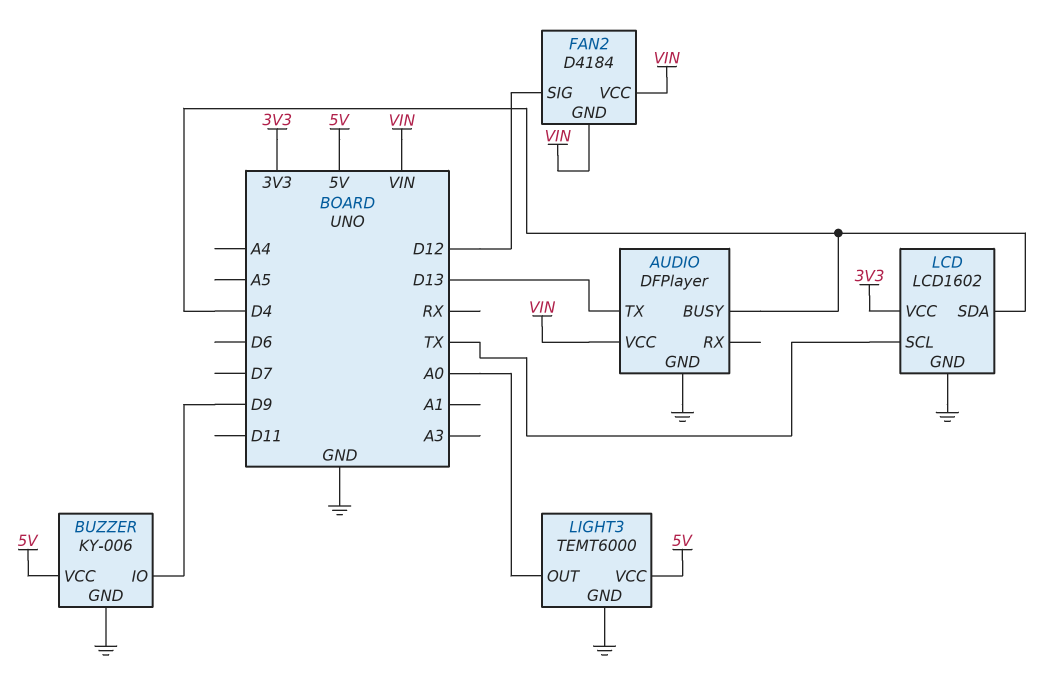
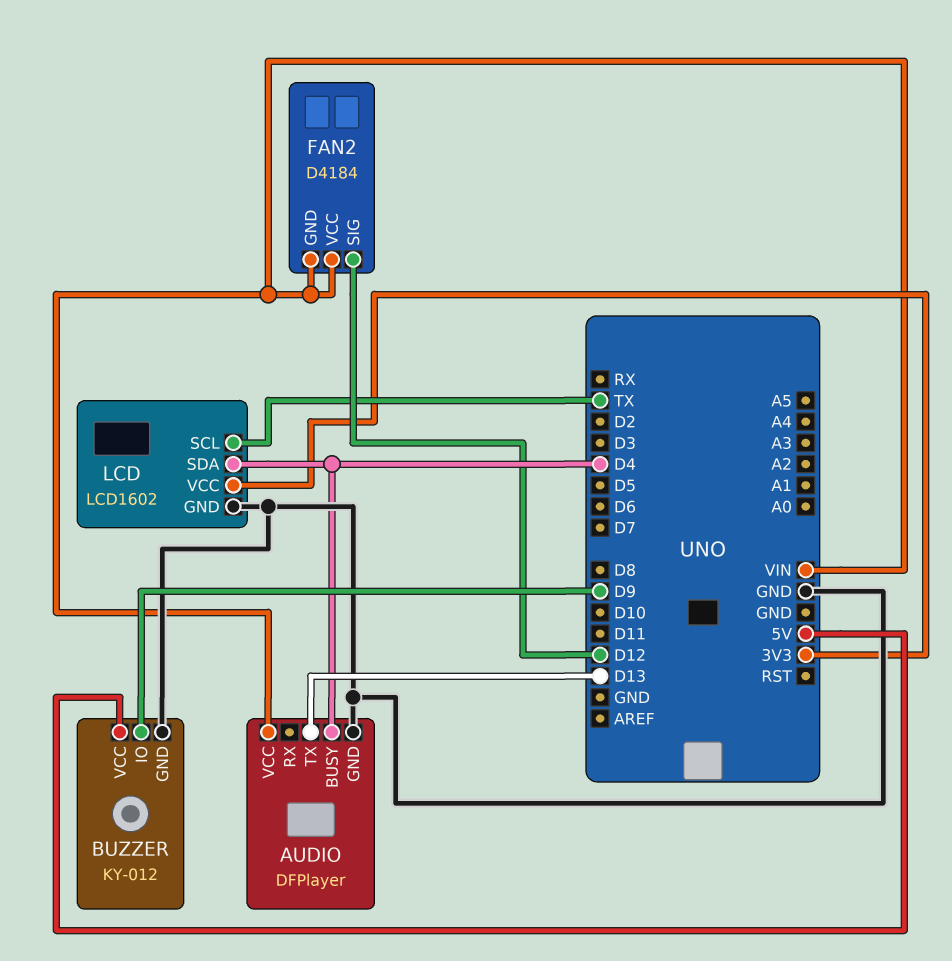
BUZZER: KY-006 -> KY-012
LIGHT3: TEMT6000 -> none
LIGHT3 pin GND: GND -> none
LIGHT3 pin OUT: A0 -> none
LIGHT3 pin VCC: 5V -> none

